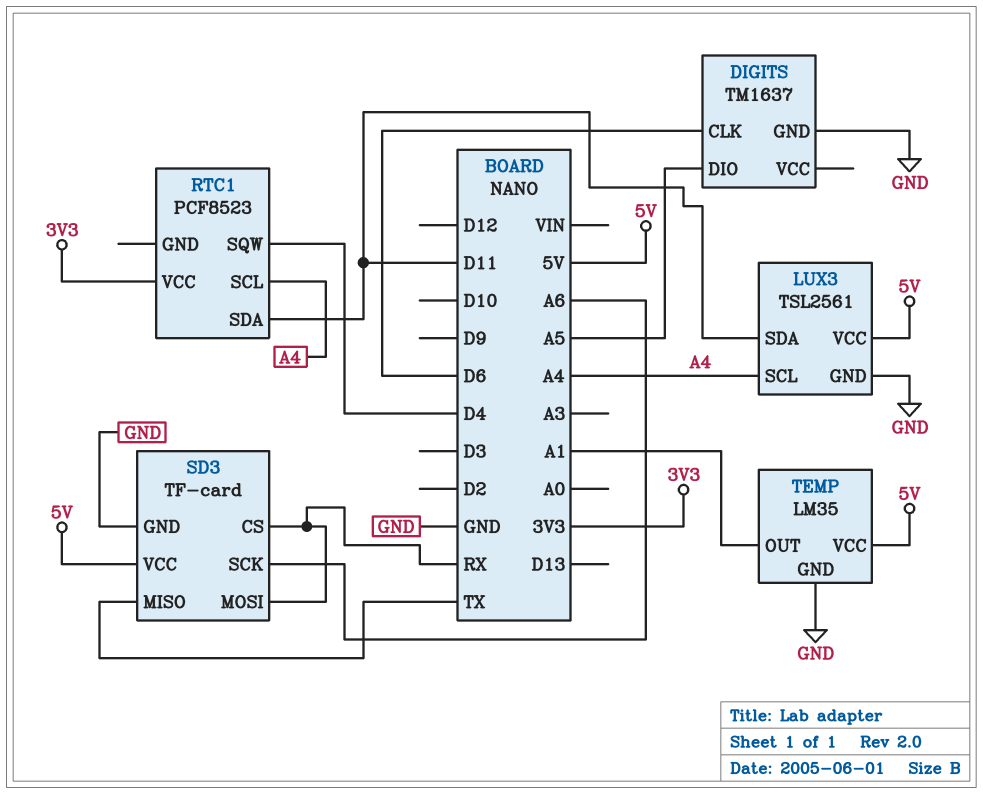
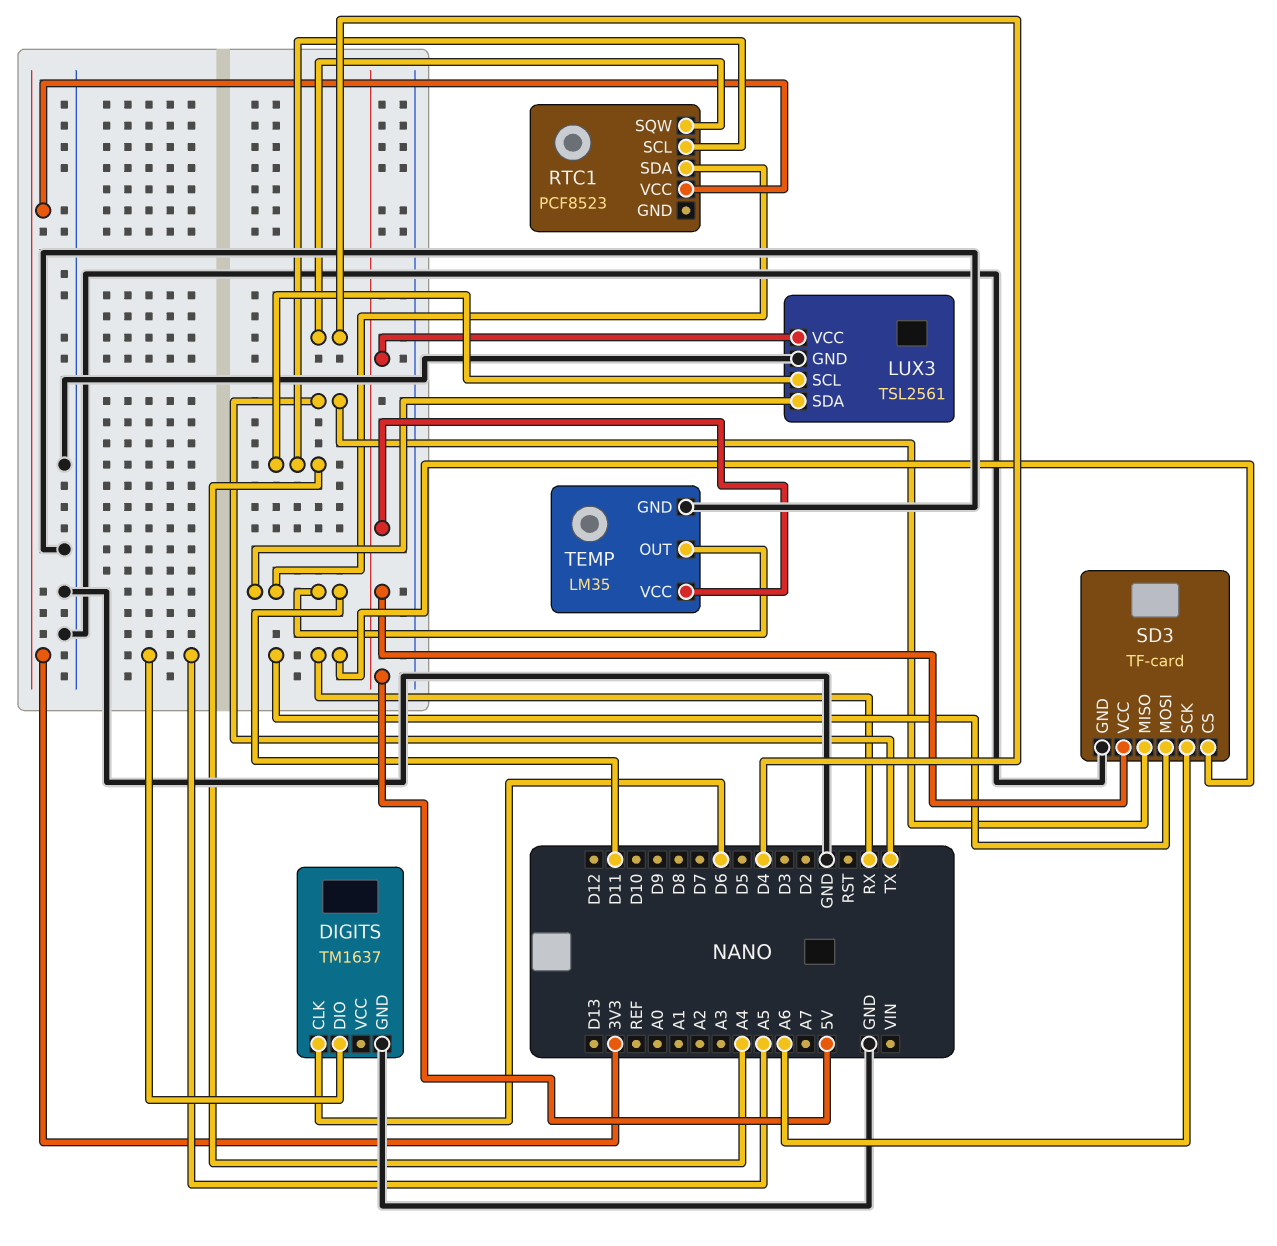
TEMP pin OUT: A1 -> D11

